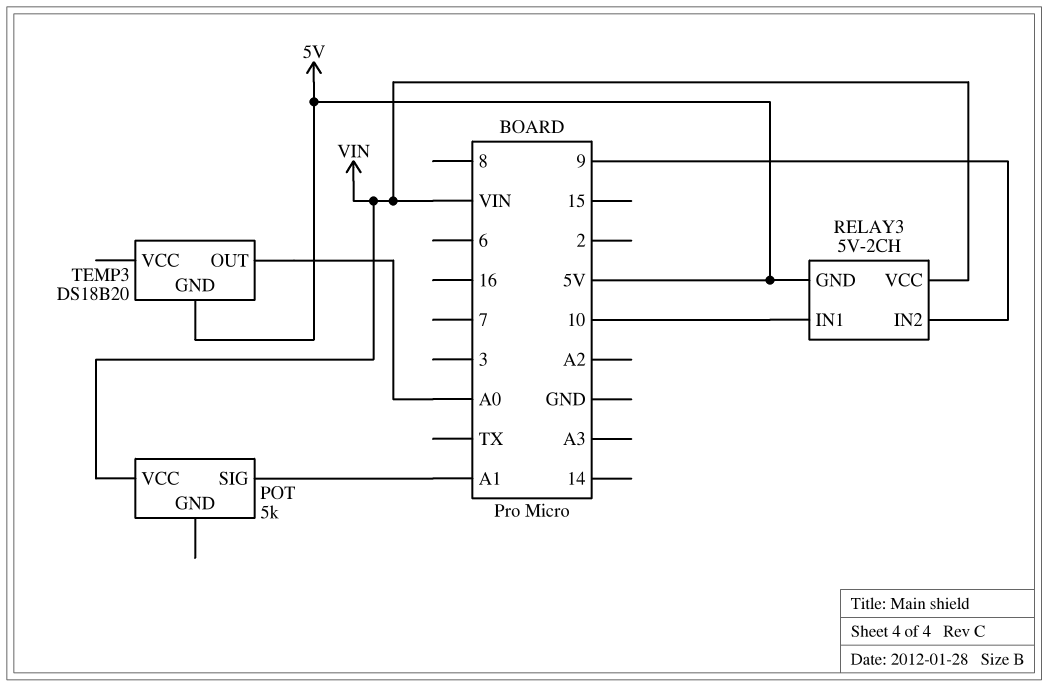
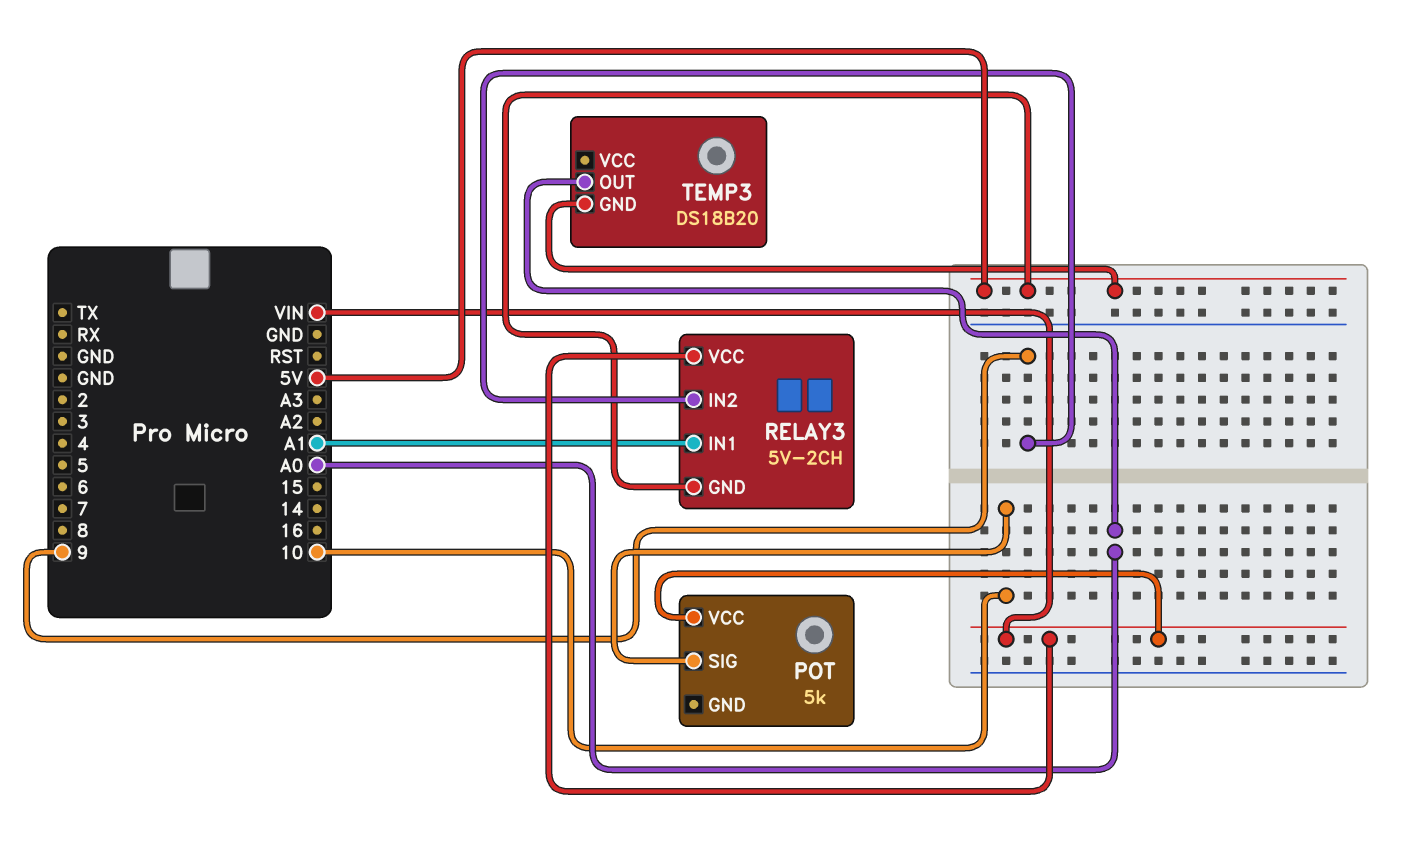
POT pin SIG: A1 -> 10
RELAY3 pin IN1: 10 -> A1

